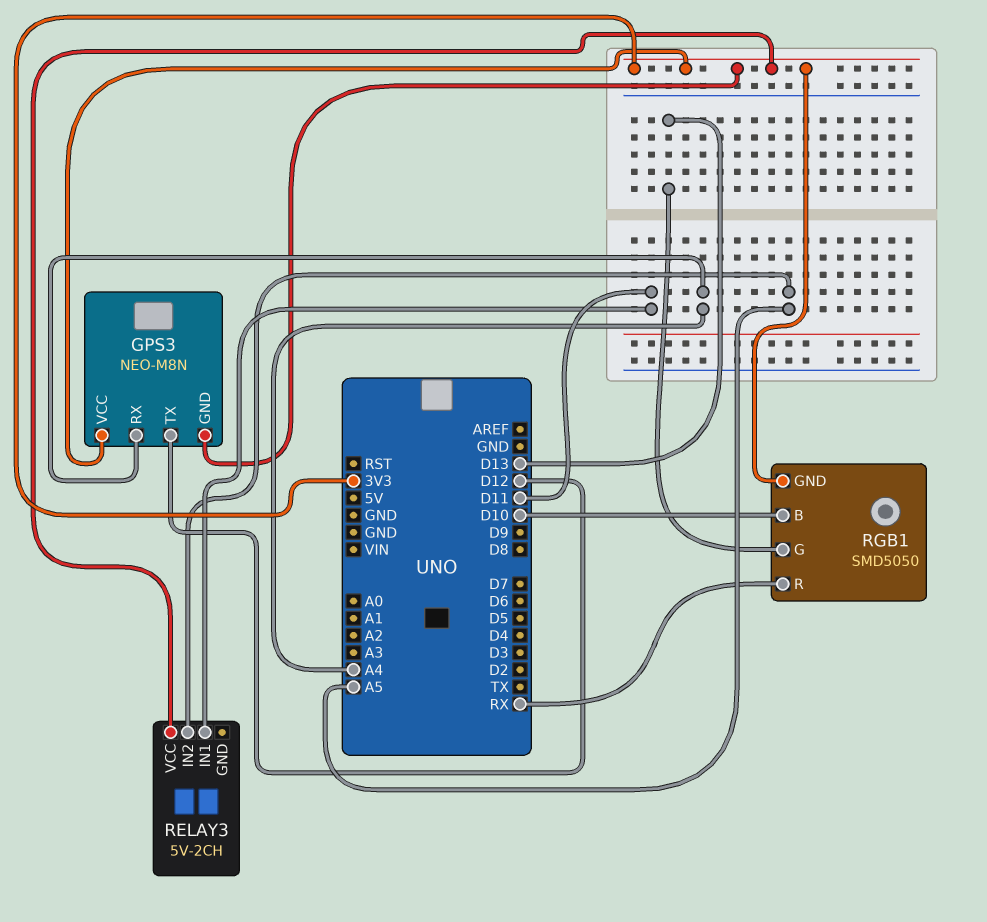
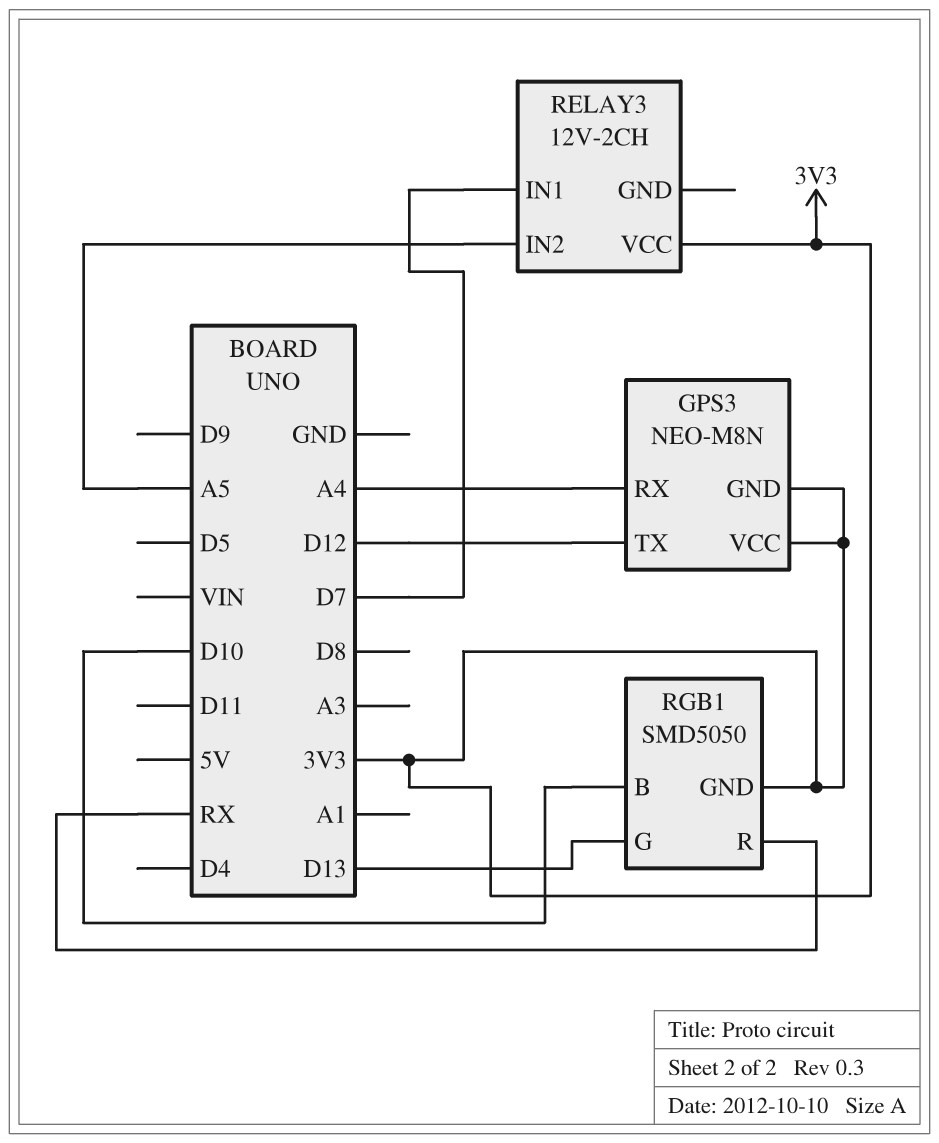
RELAY3: 5V-2CH -> 12V-2CH
RELAY3 pin IN1: D11 -> D7

